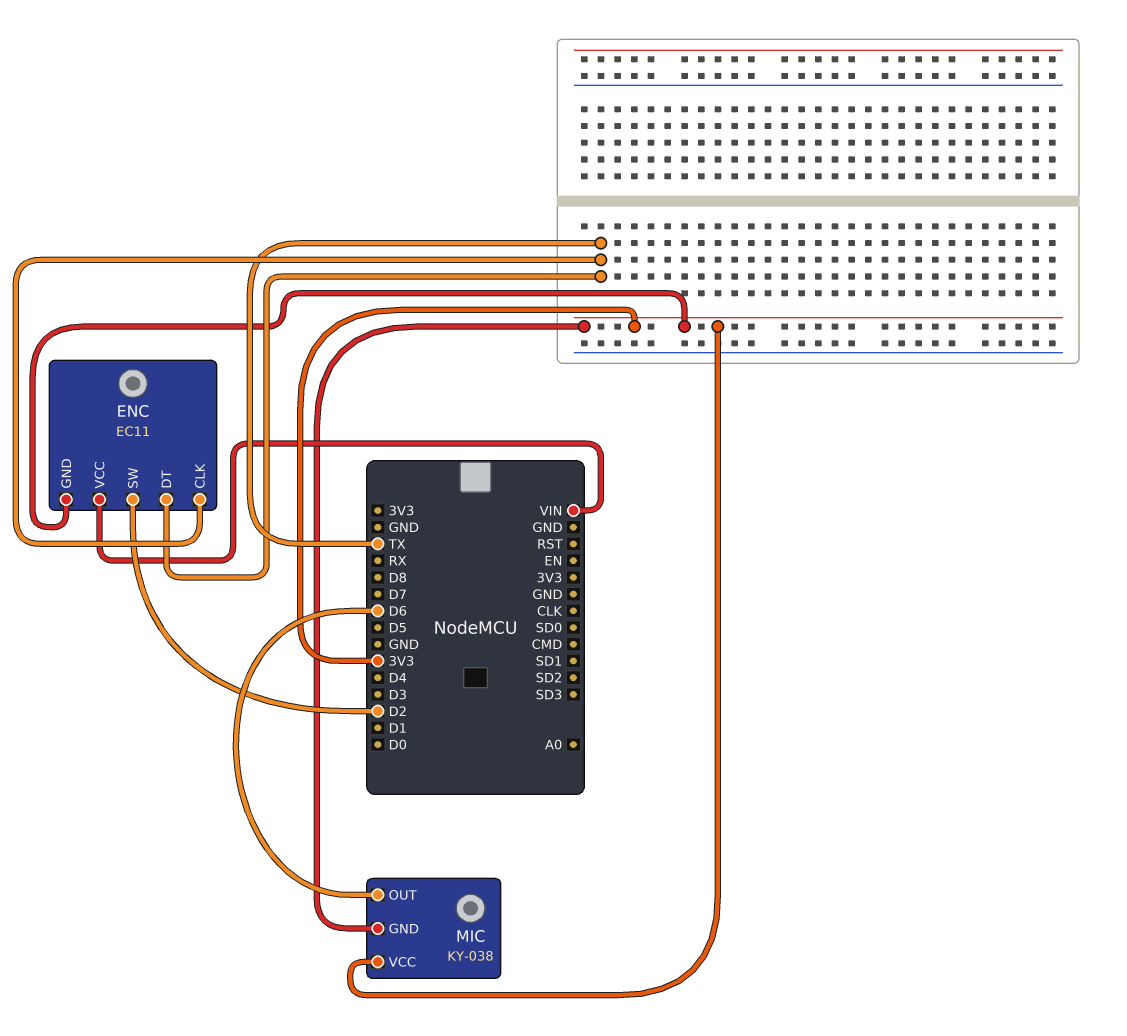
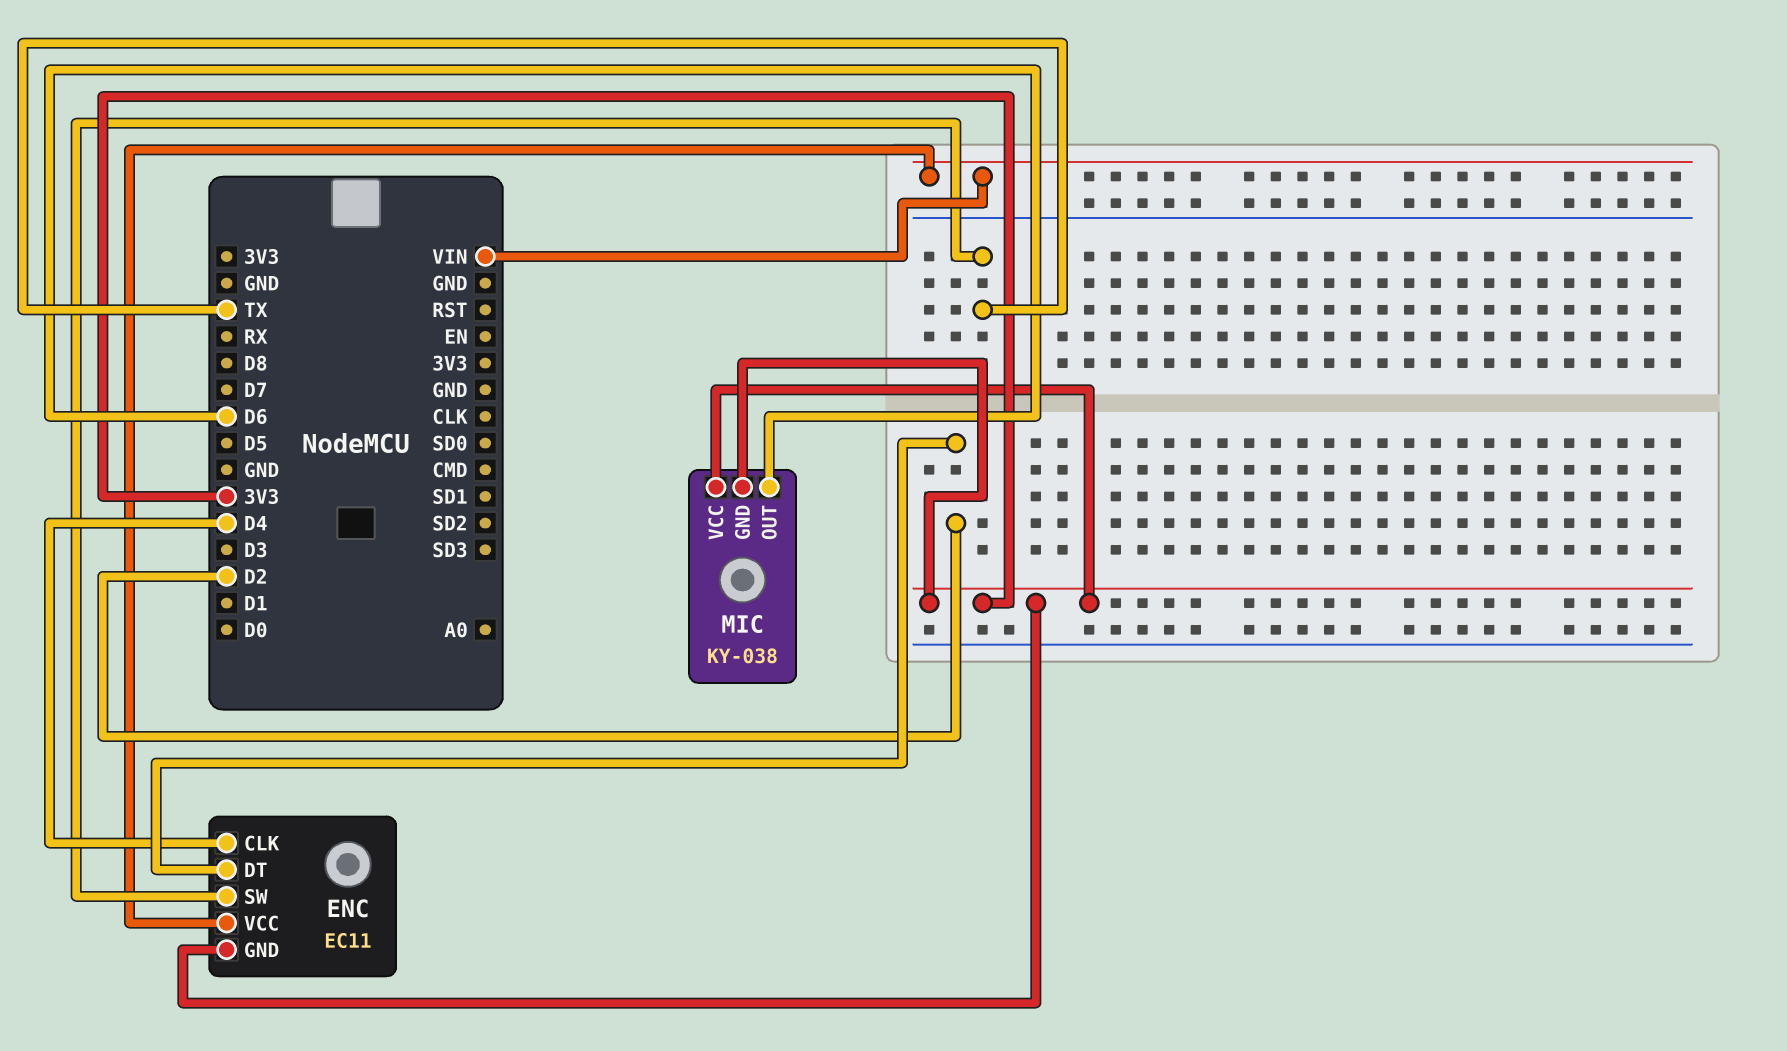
ENC pin CLK: TX -> D4
ENC pin DT: TX -> D2
ENC pin SW: D2 -> TX

